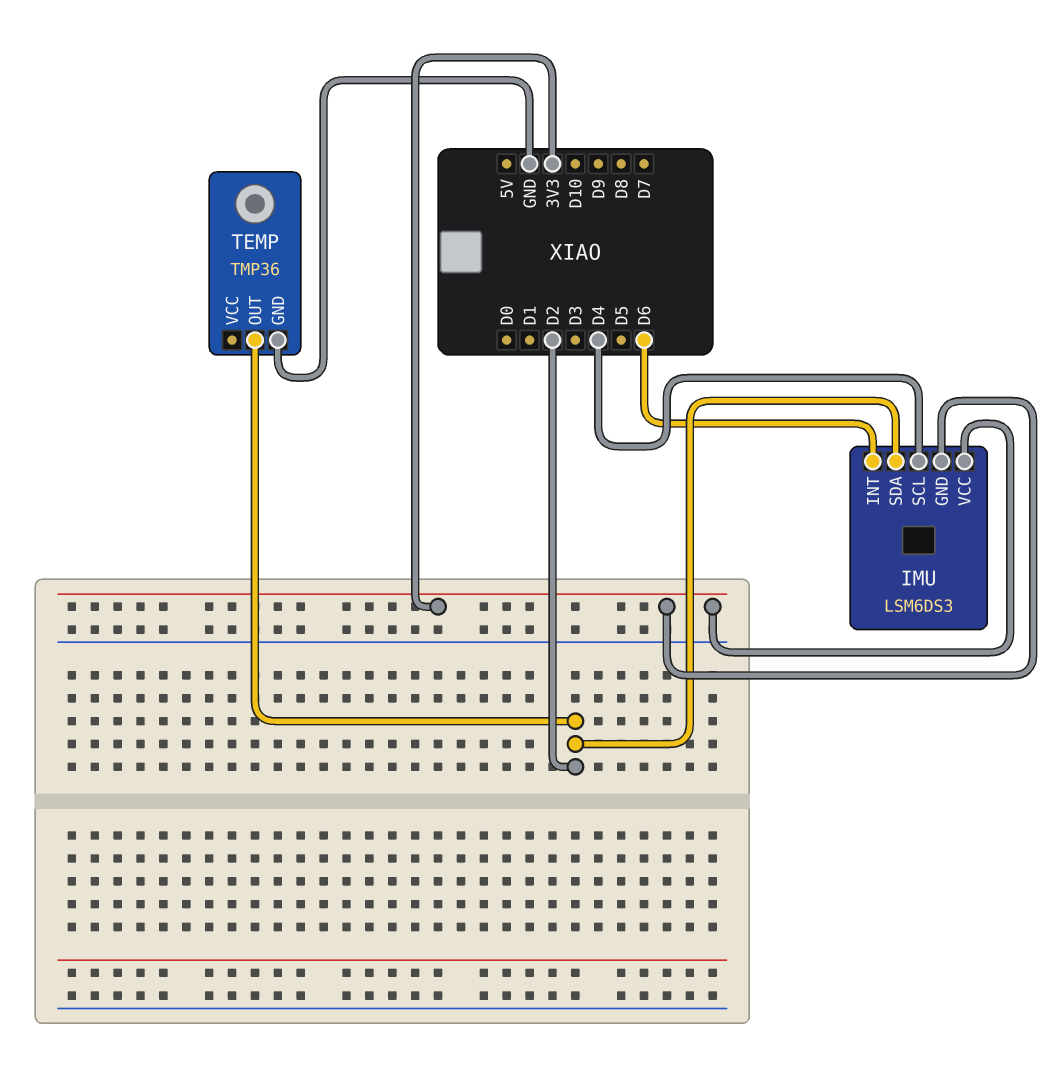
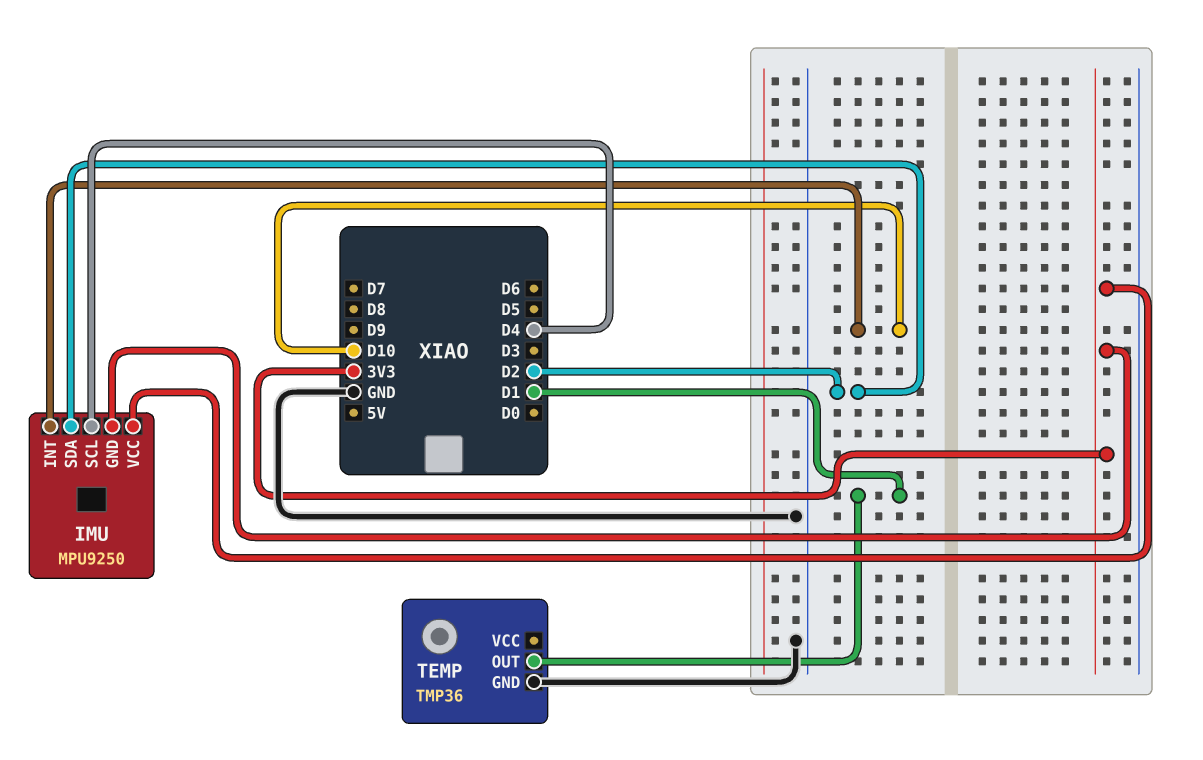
IMU: LSM6DS3 -> MPU9250
IMU pin INT: D6 -> D10
TEMP pin OUT: D2 -> D1

